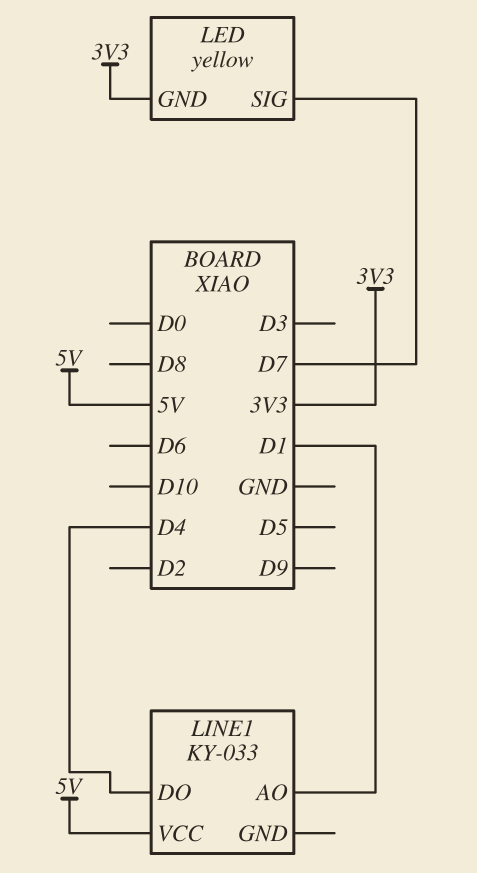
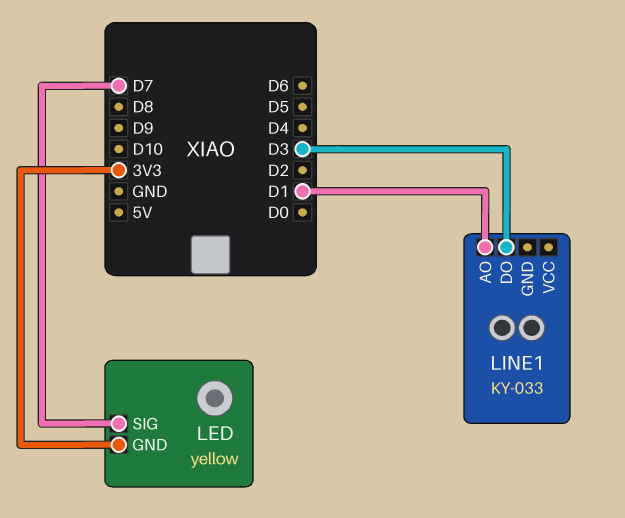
LINE1 pin DO: D4 -> D3
LINE1 pin VCC: 5V -> none

